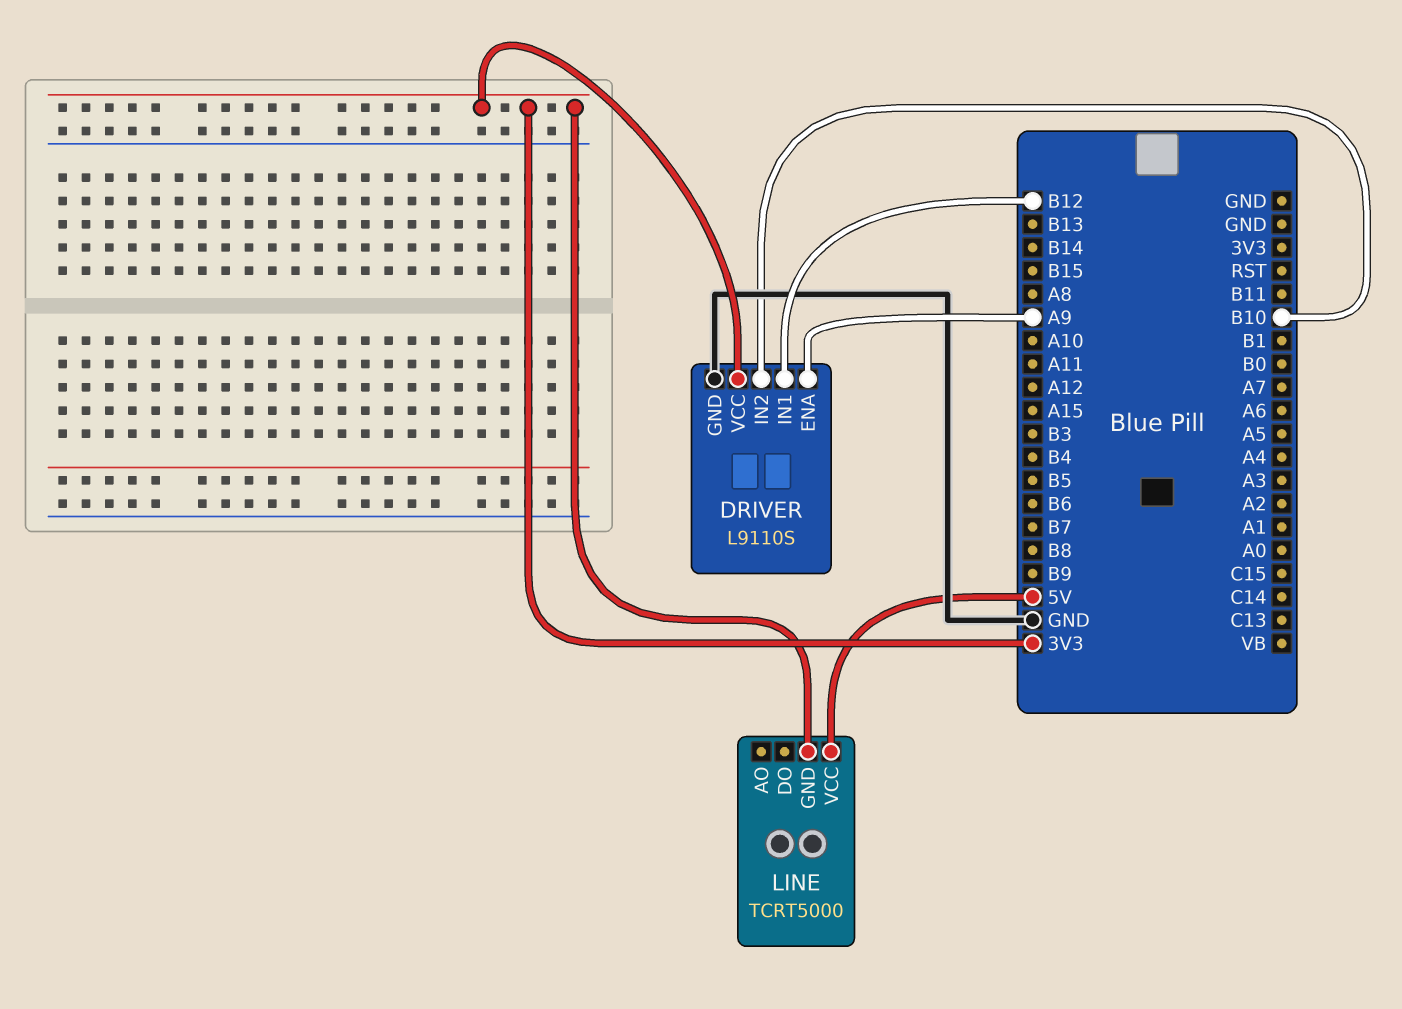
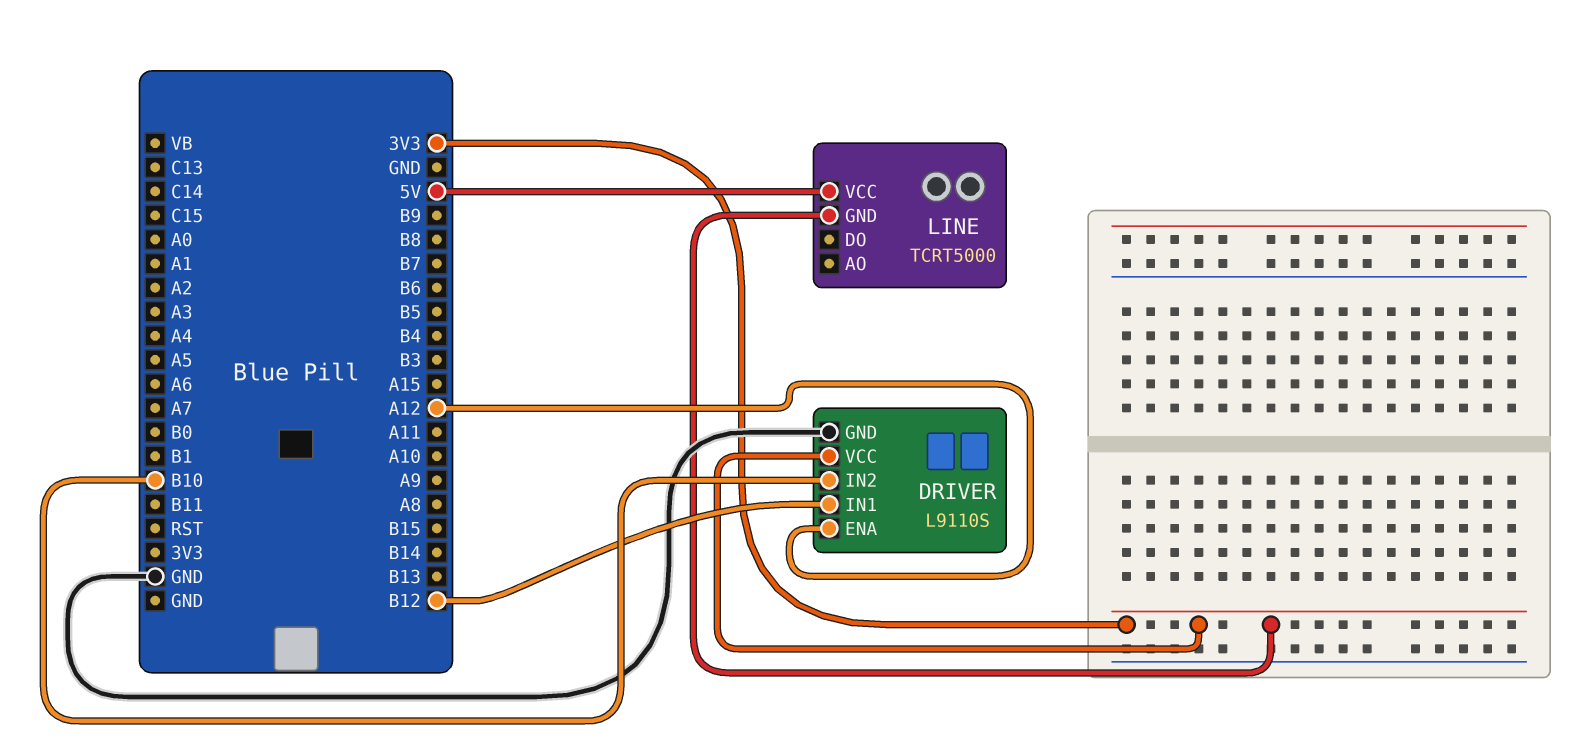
DRIVER pin ENA: A9 -> A12

